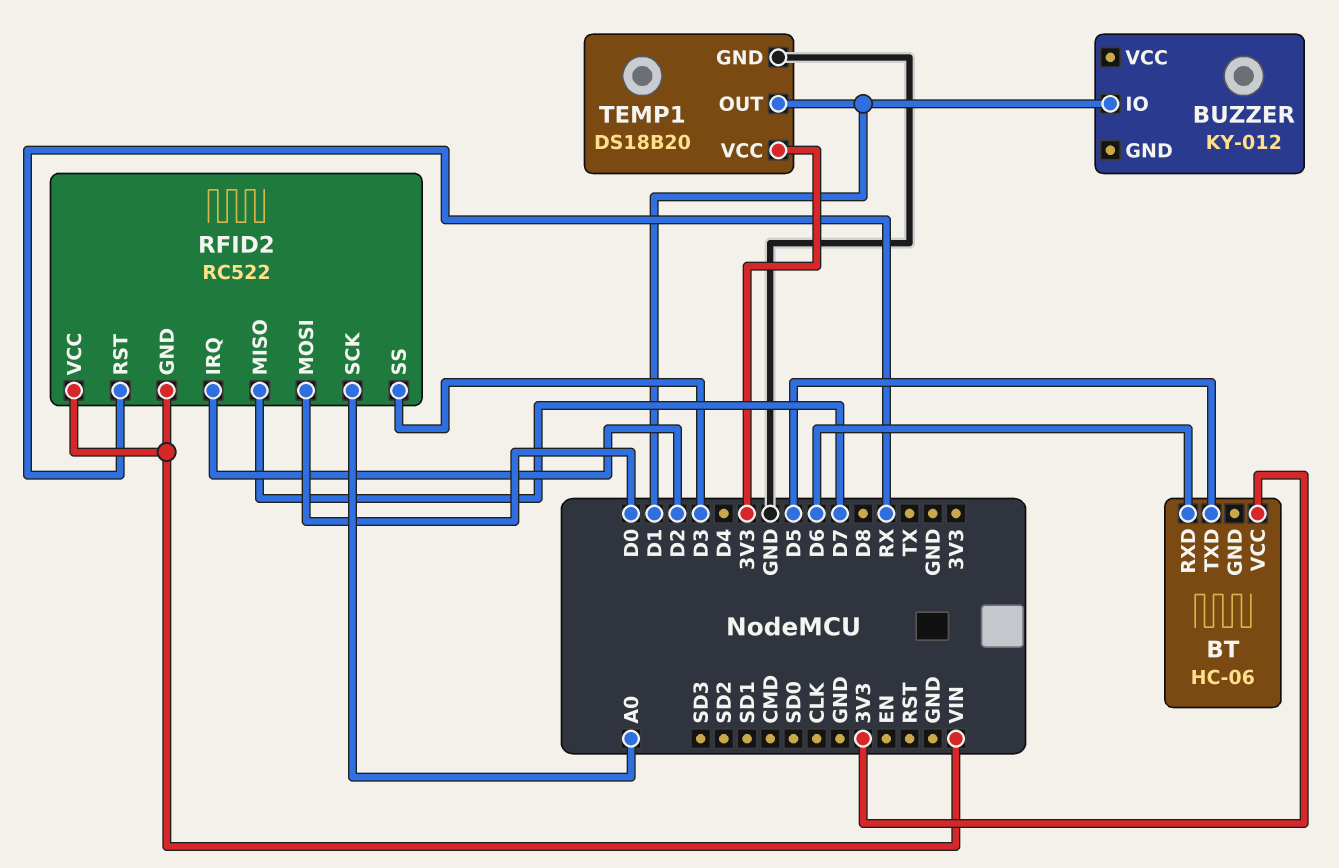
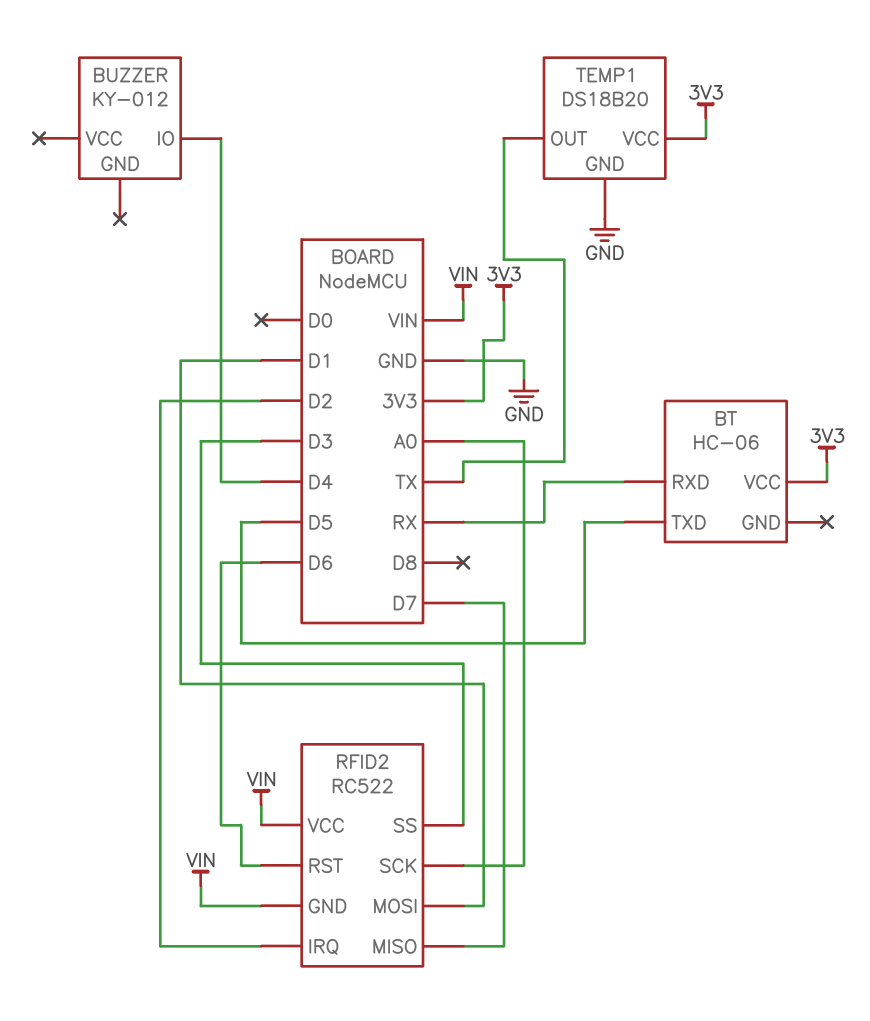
BT pin RXD: D6 -> RX
BUZZER pin IO: D1 -> D4
RFID2 pin MOSI: D0 -> D1
RFID2 pin RST: RX -> D6
TEMP1 pin OUT: D1 -> TX

